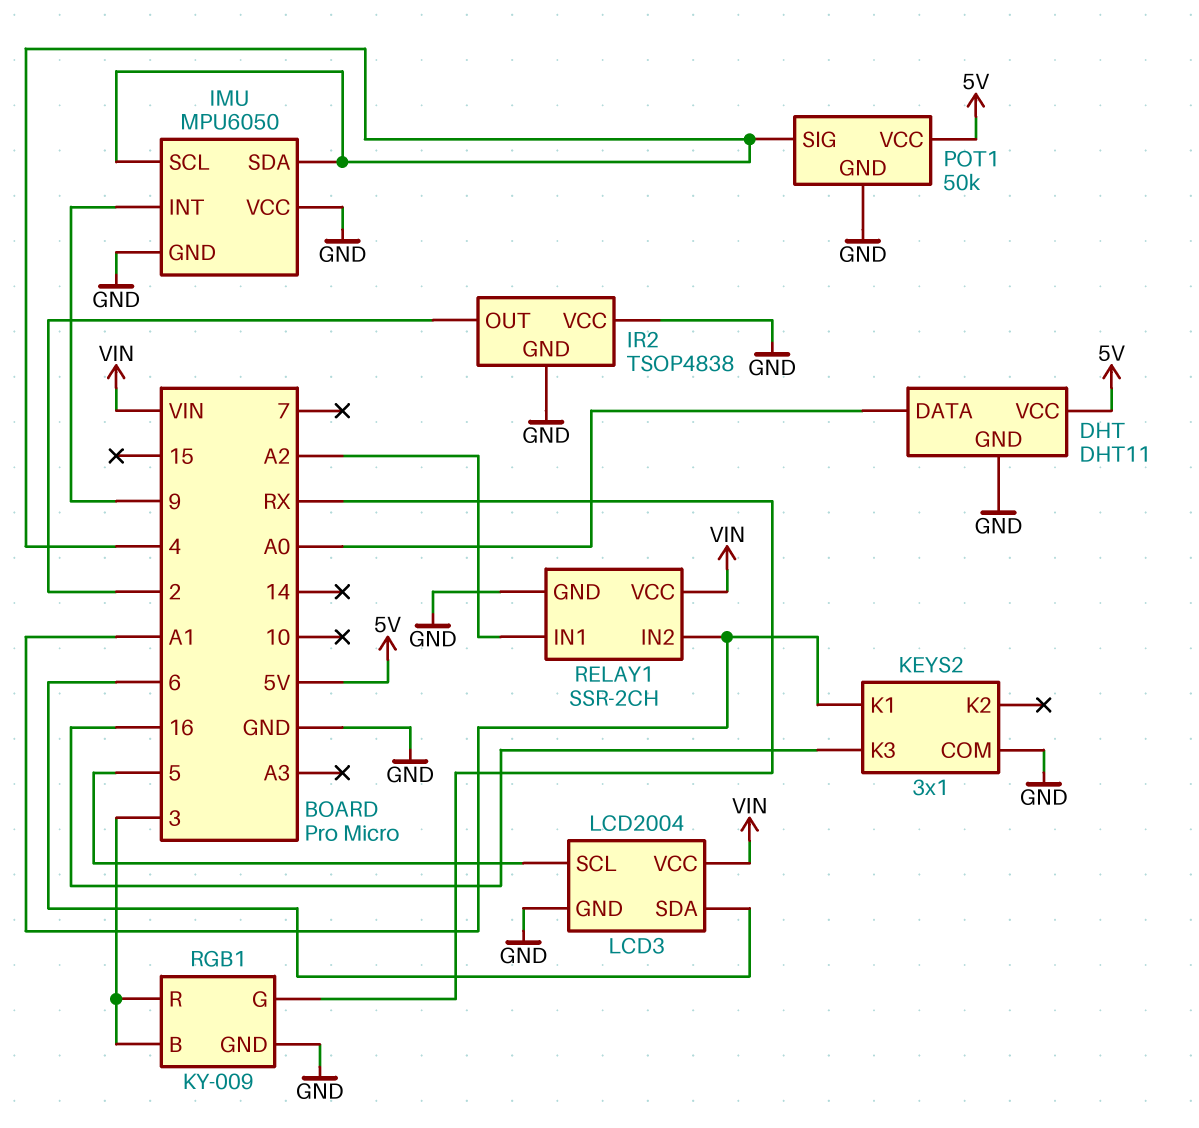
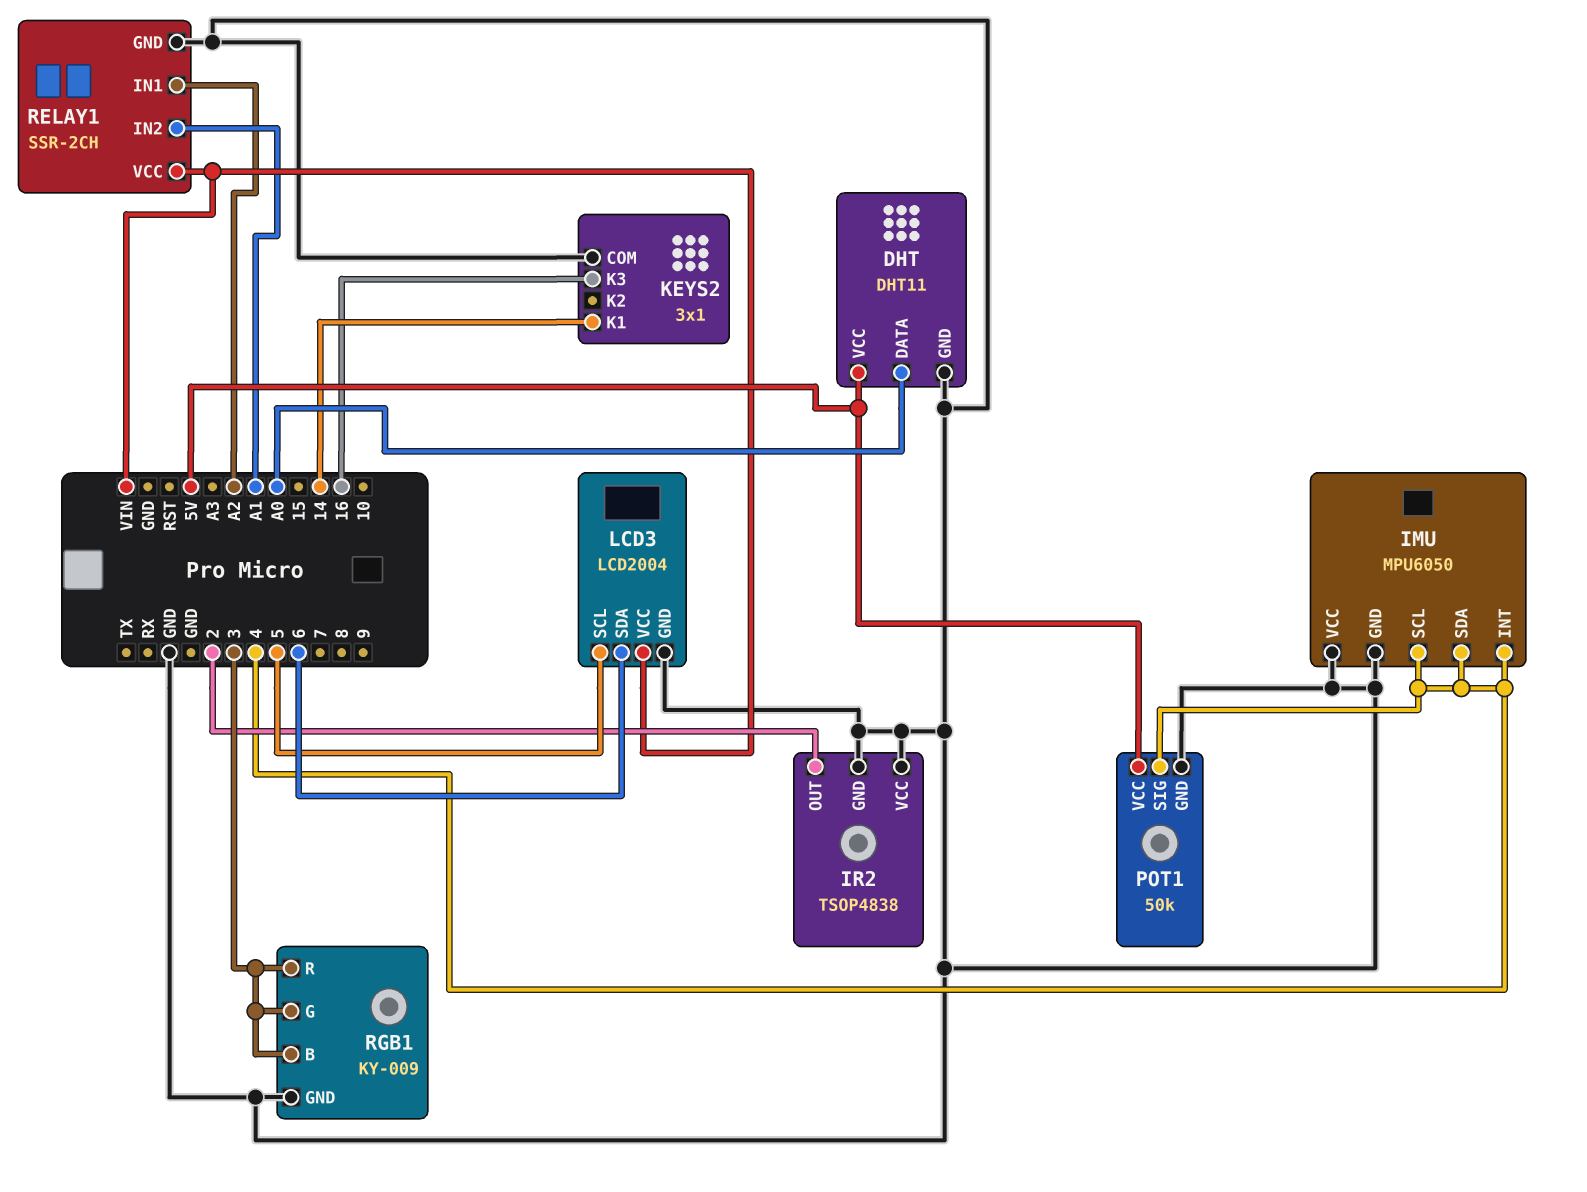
IMU pin INT: 9 -> 4
KEYS2 pin K1: A1 -> 14
RGB1 pin G: RX -> 3

